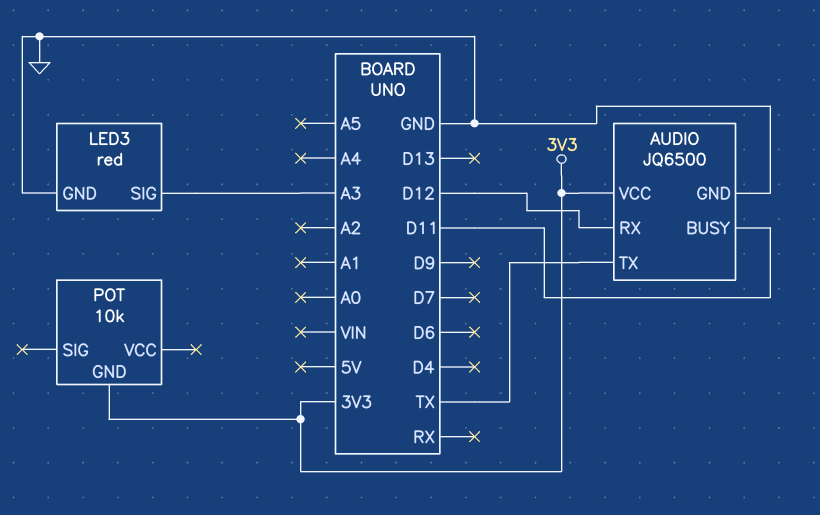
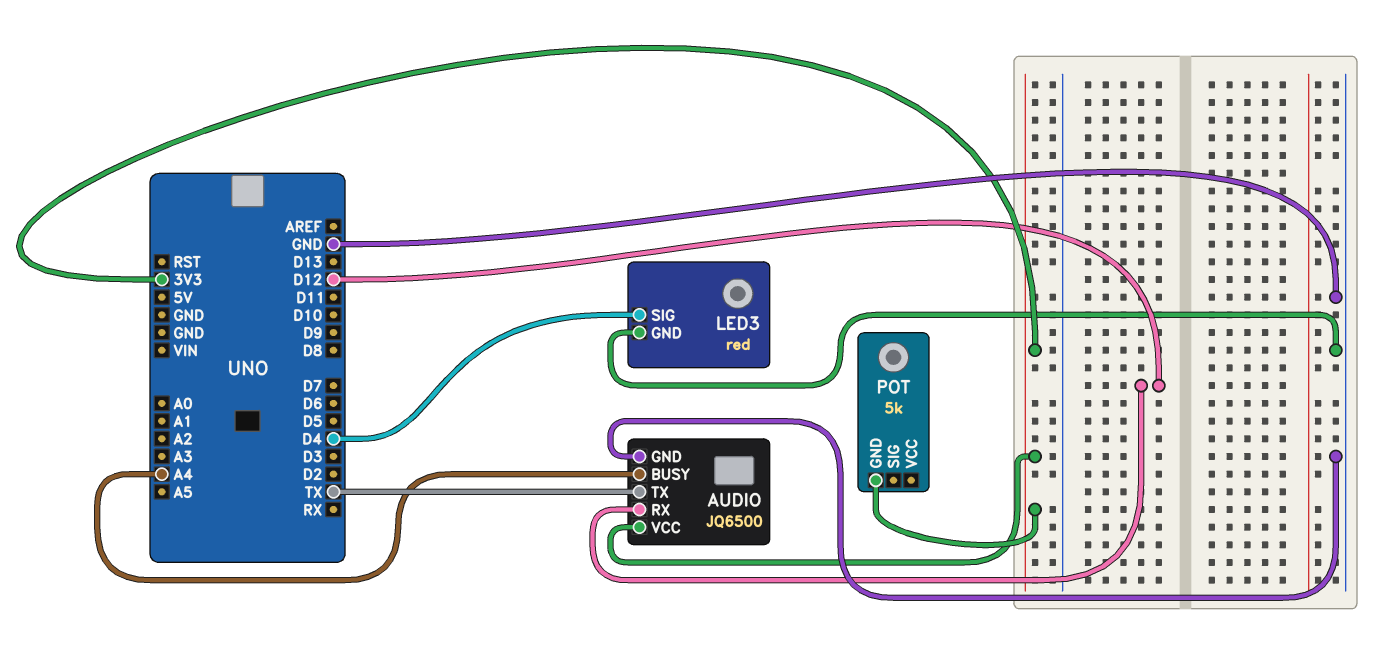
AUDIO pin BUSY: D11 -> A4
LED3 pin SIG: A3 -> D4
POT: 10k -> 5k

